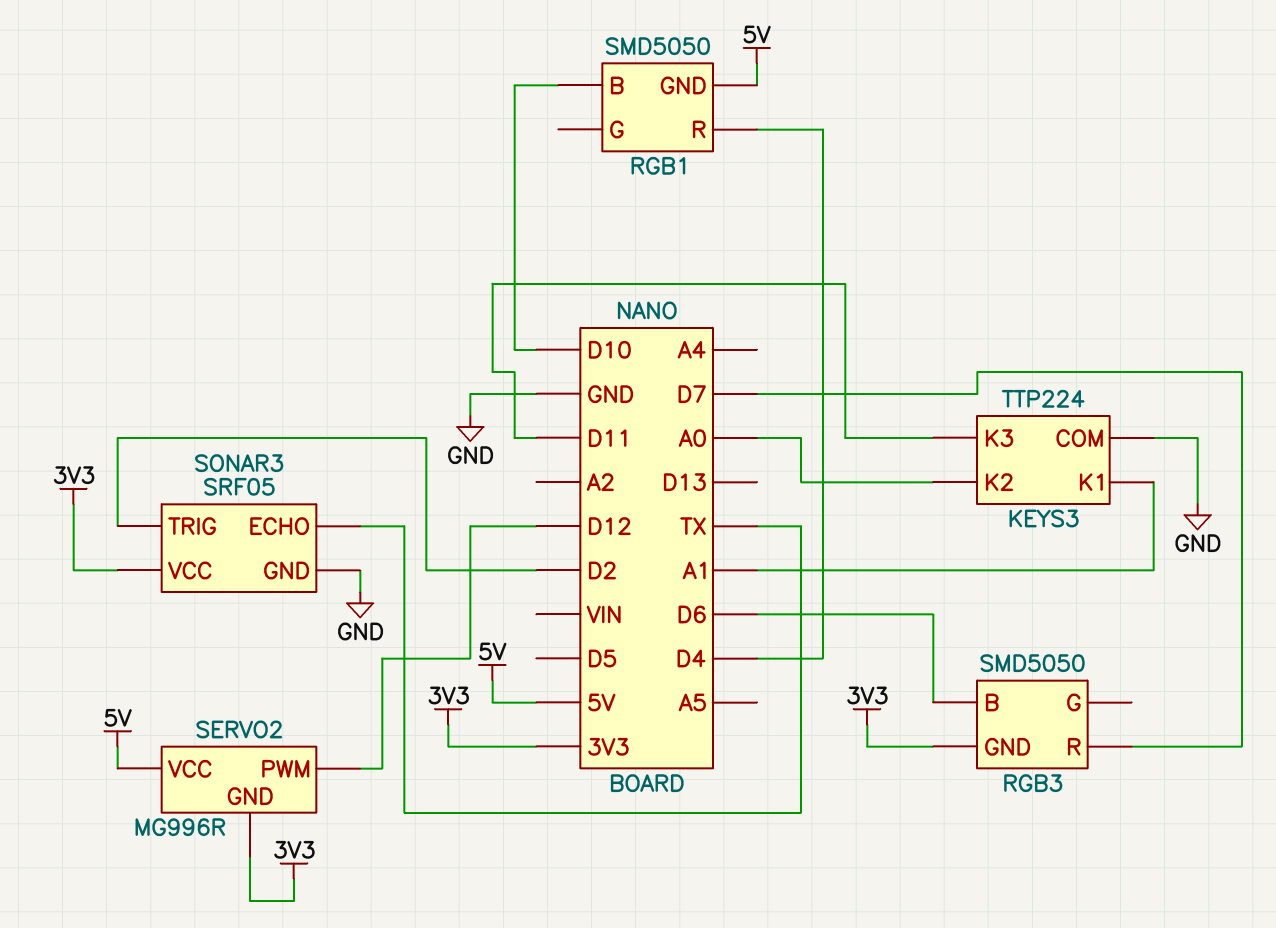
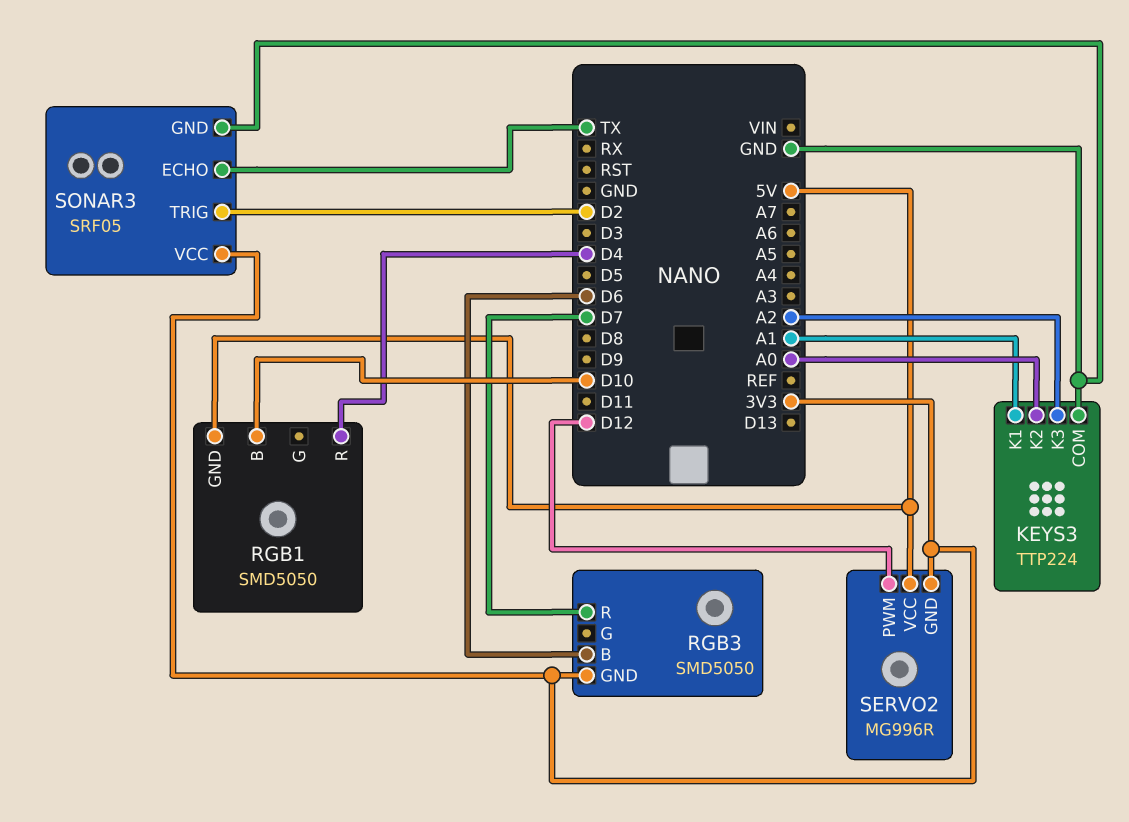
KEYS3 pin K3: D11 -> A2

